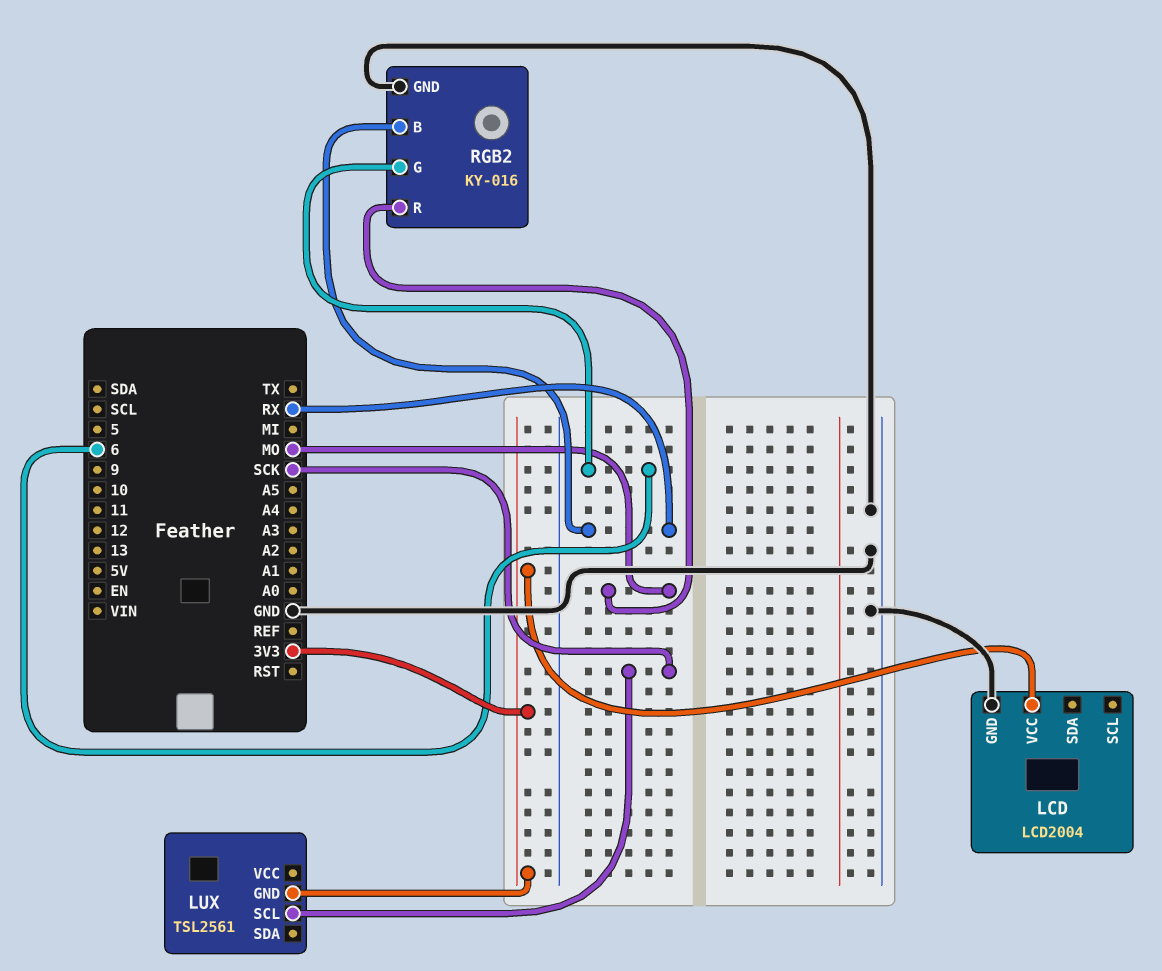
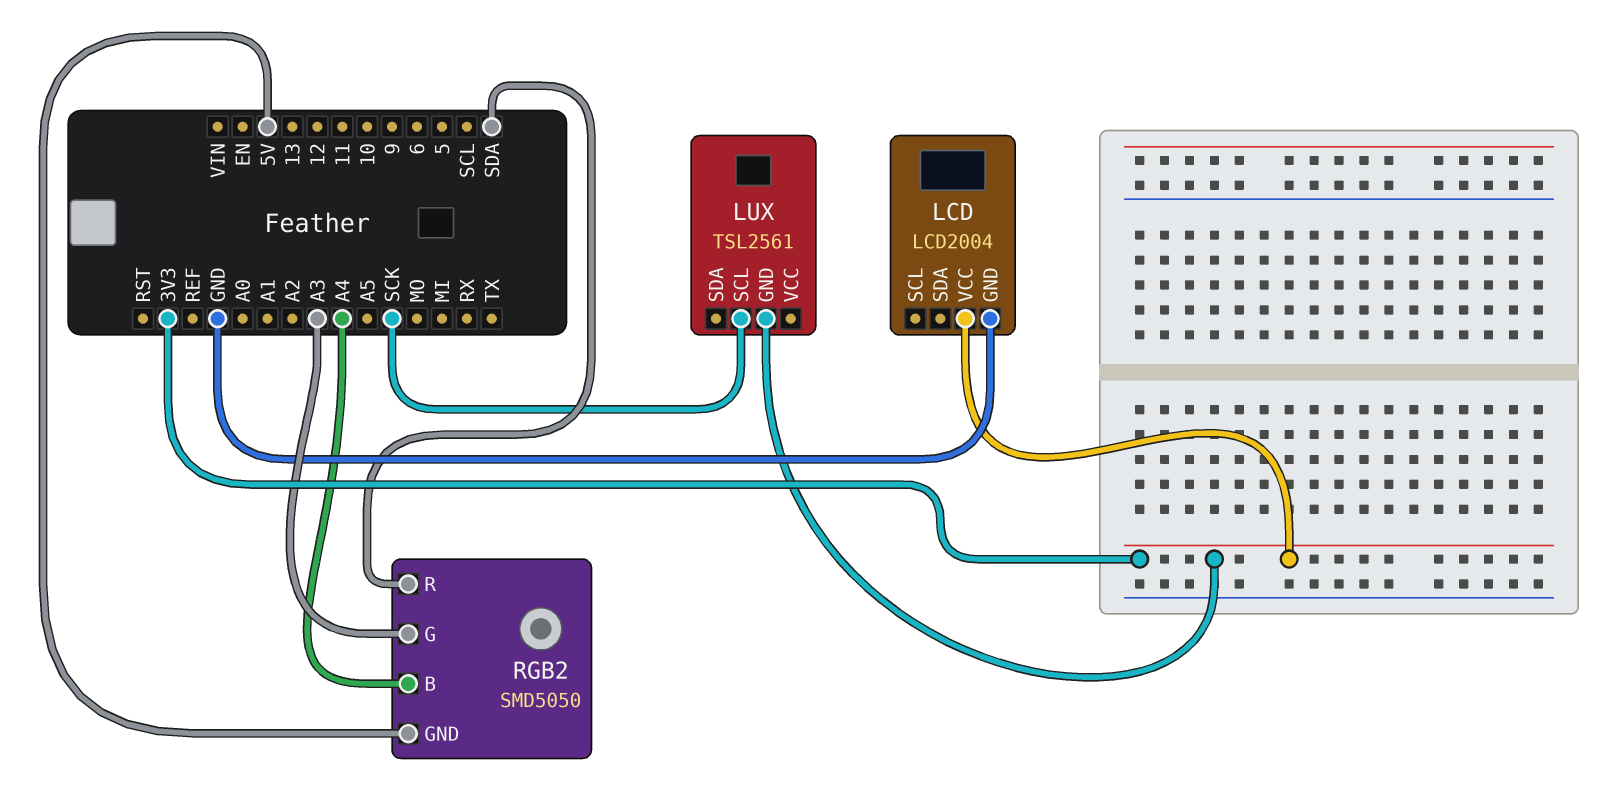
RGB2: KY-016 -> SMD5050
RGB2 pin B: RX -> A4
RGB2 pin G: 6 -> A3
RGB2 pin GND: GND -> 5V
RGB2 pin R: MO -> SDA

